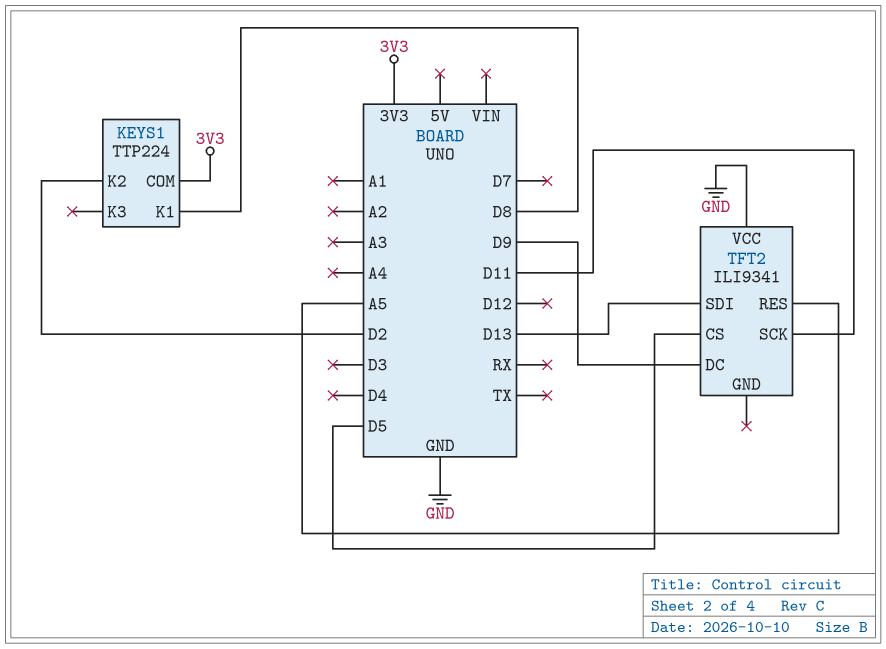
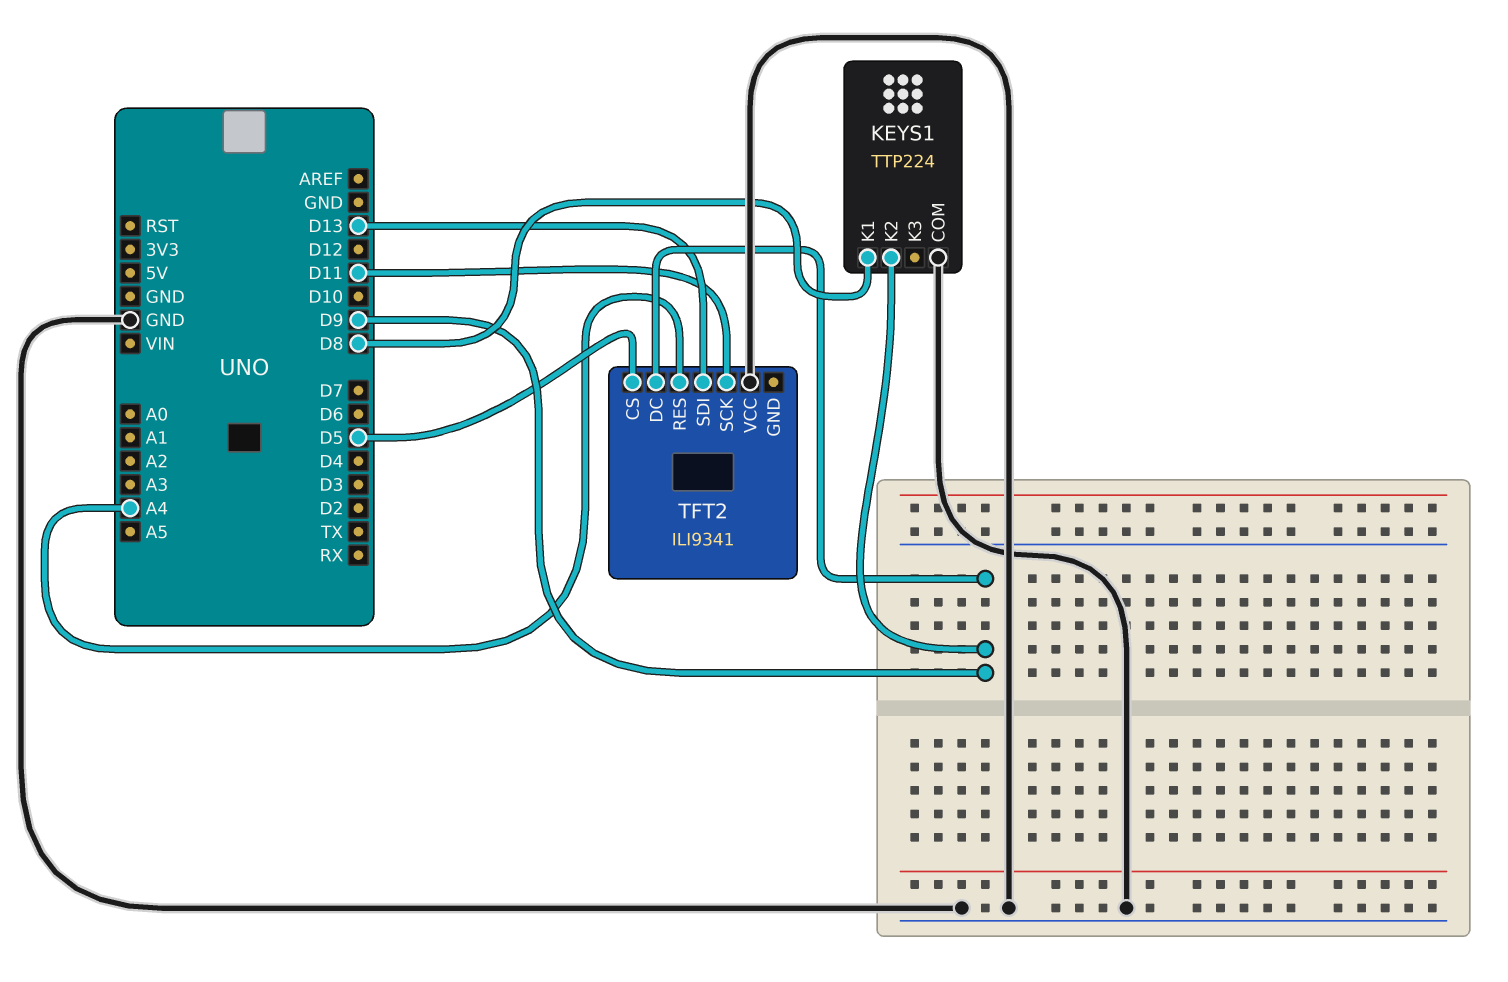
KEYS1 pin COM: 3V3 -> GND
KEYS1 pin K2: D2 -> D9
TFT2 pin RES: A5 -> A4

